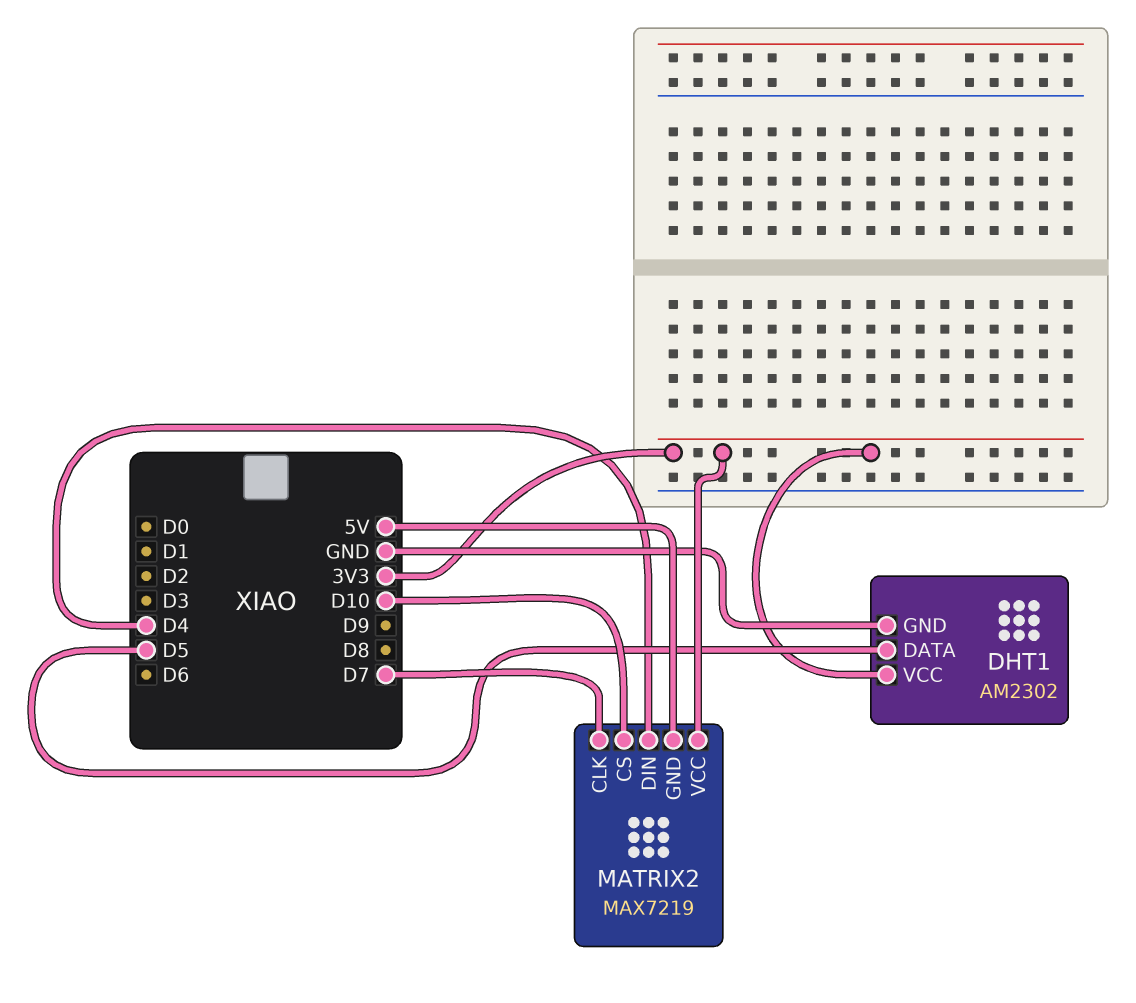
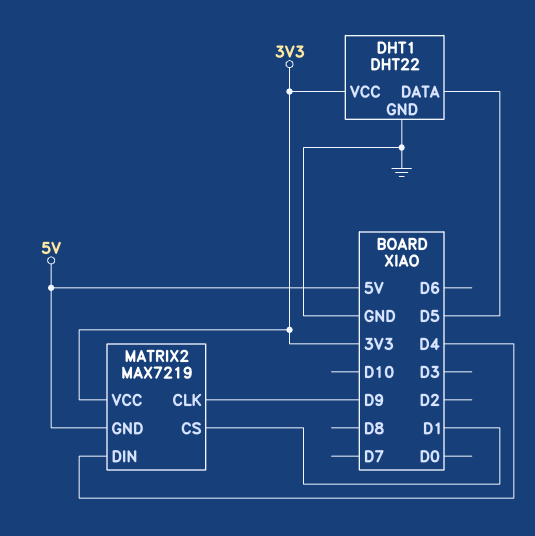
DHT1: AM2302 -> DHT22
MATRIX2 pin CLK: D7 -> D9
MATRIX2 pin CS: D10 -> D1

